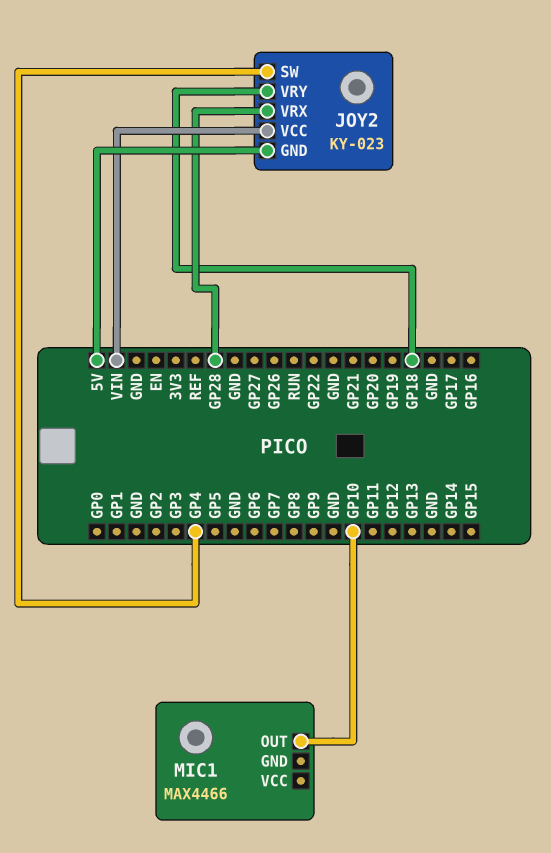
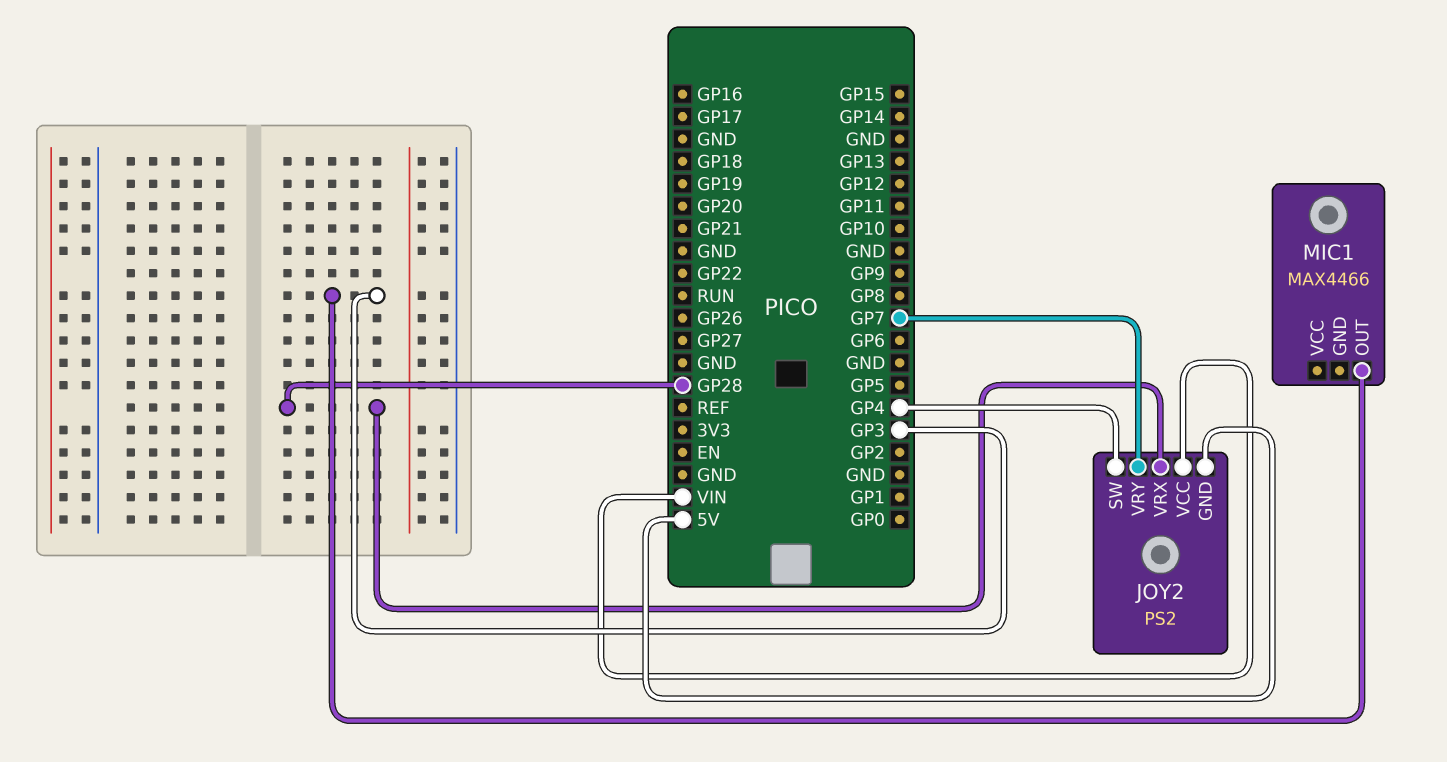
JOY2: KY-023 -> PS2
JOY2 pin VRY: GP18 -> GP7
MIC1 pin OUT: GP10 -> GP3

